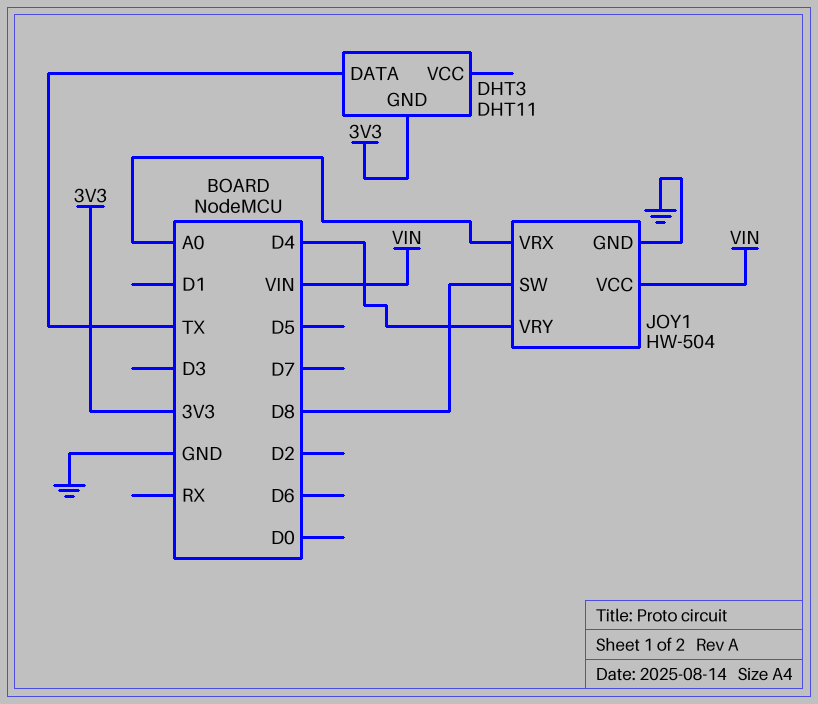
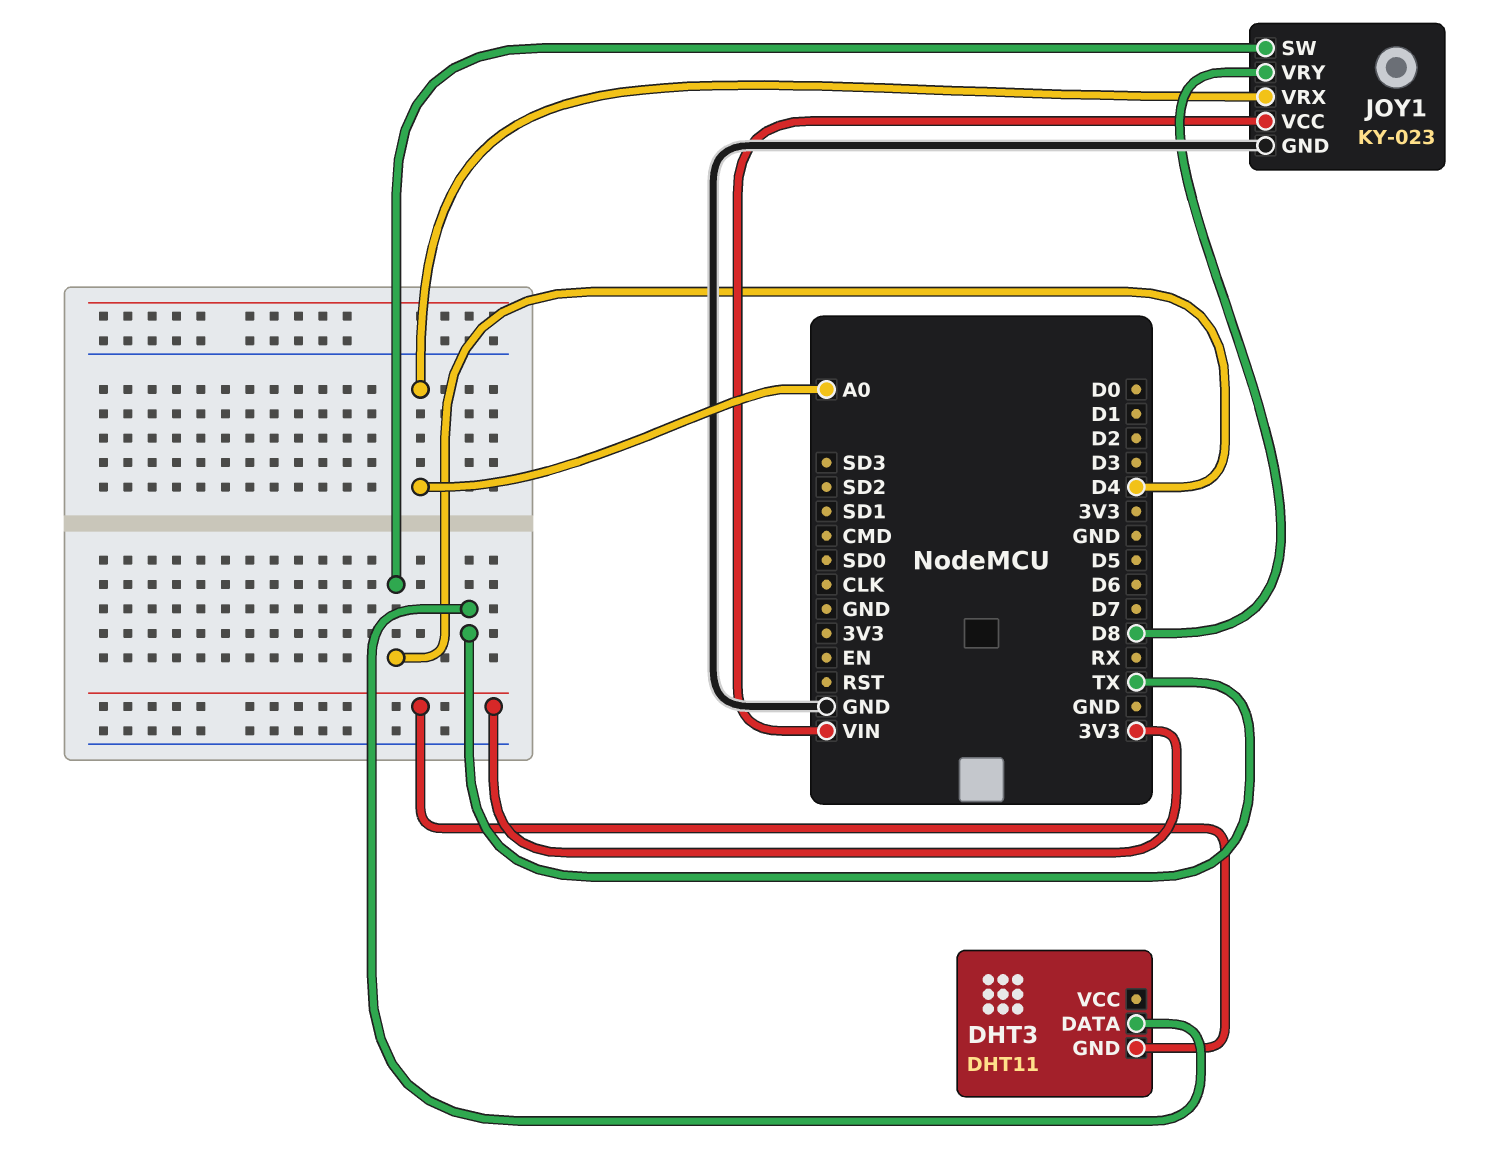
JOY1: HW-504 -> KY-023
JOY1 pin SW: D8 -> D4
JOY1 pin VRY: D4 -> D8

